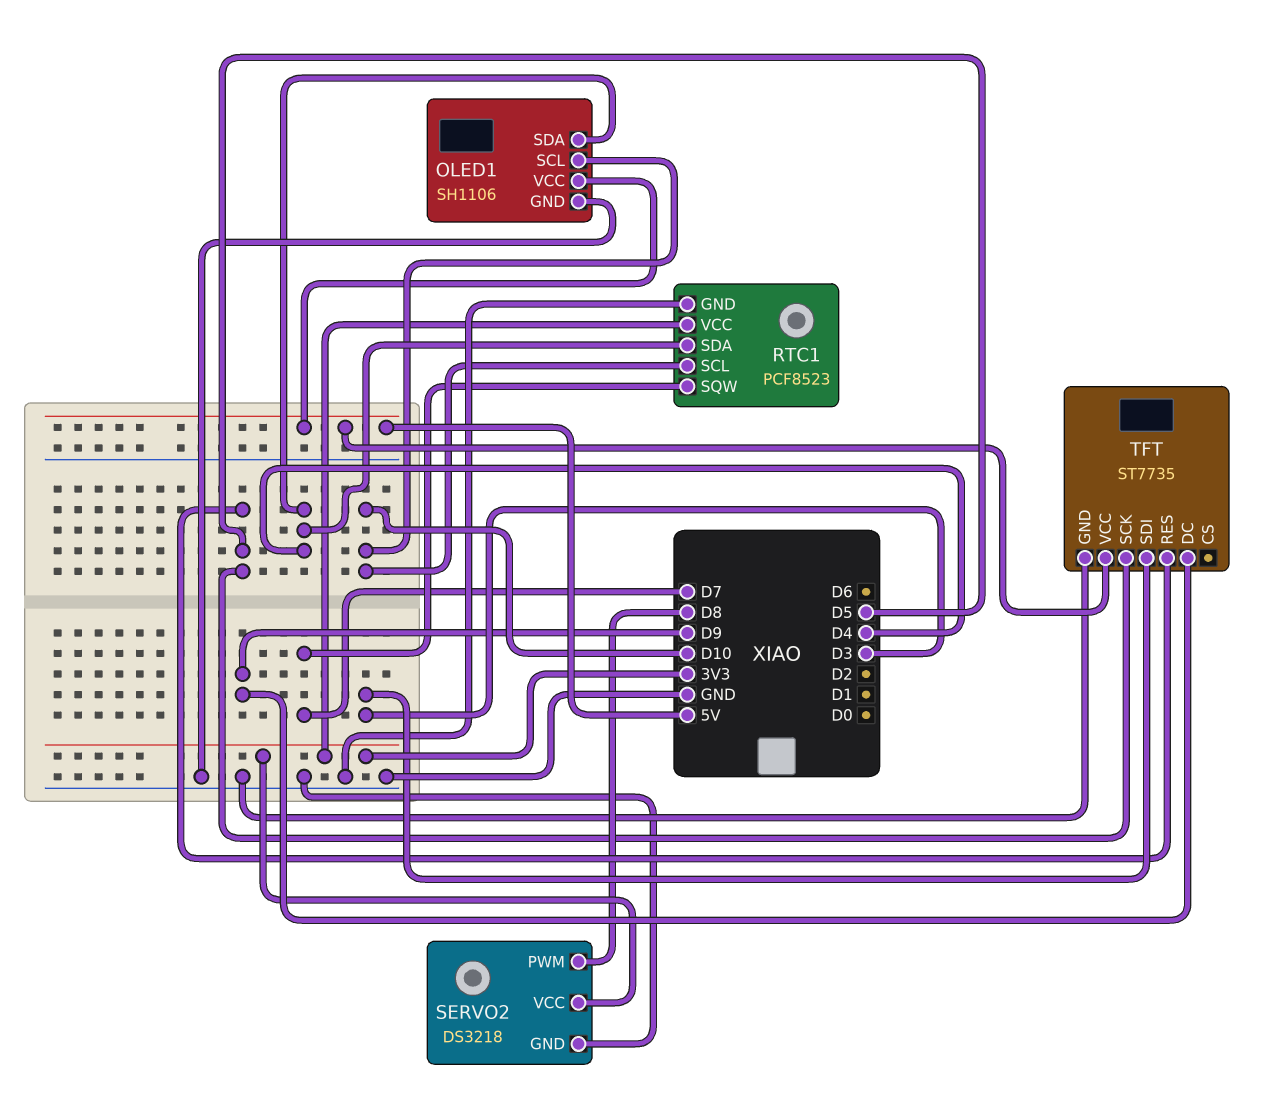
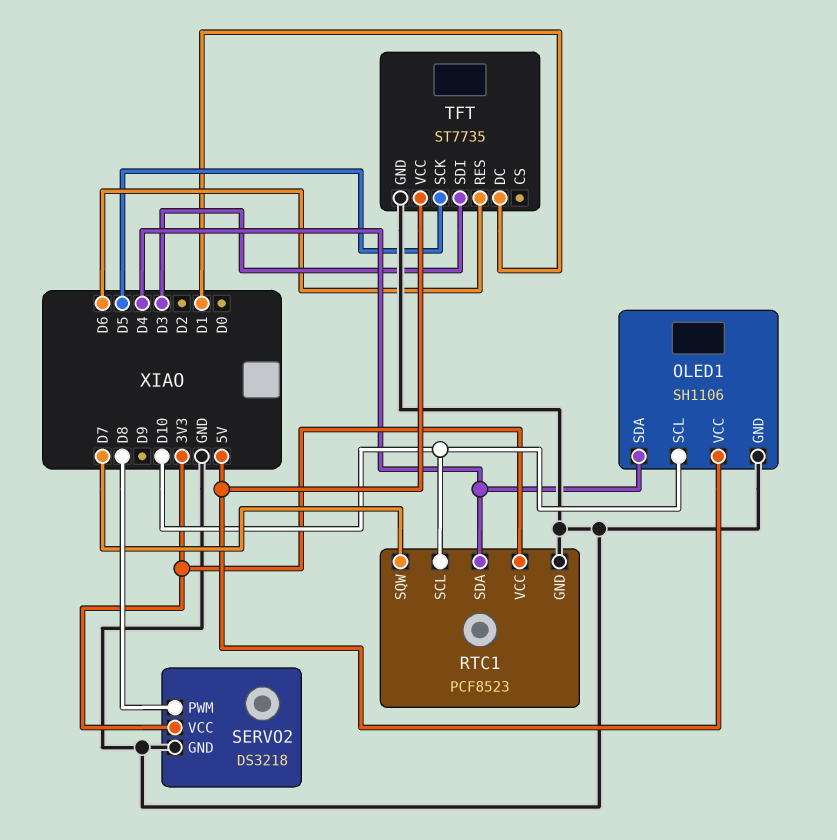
TFT pin DC: D9 -> D1
TFT pin RES: D5 -> D6

